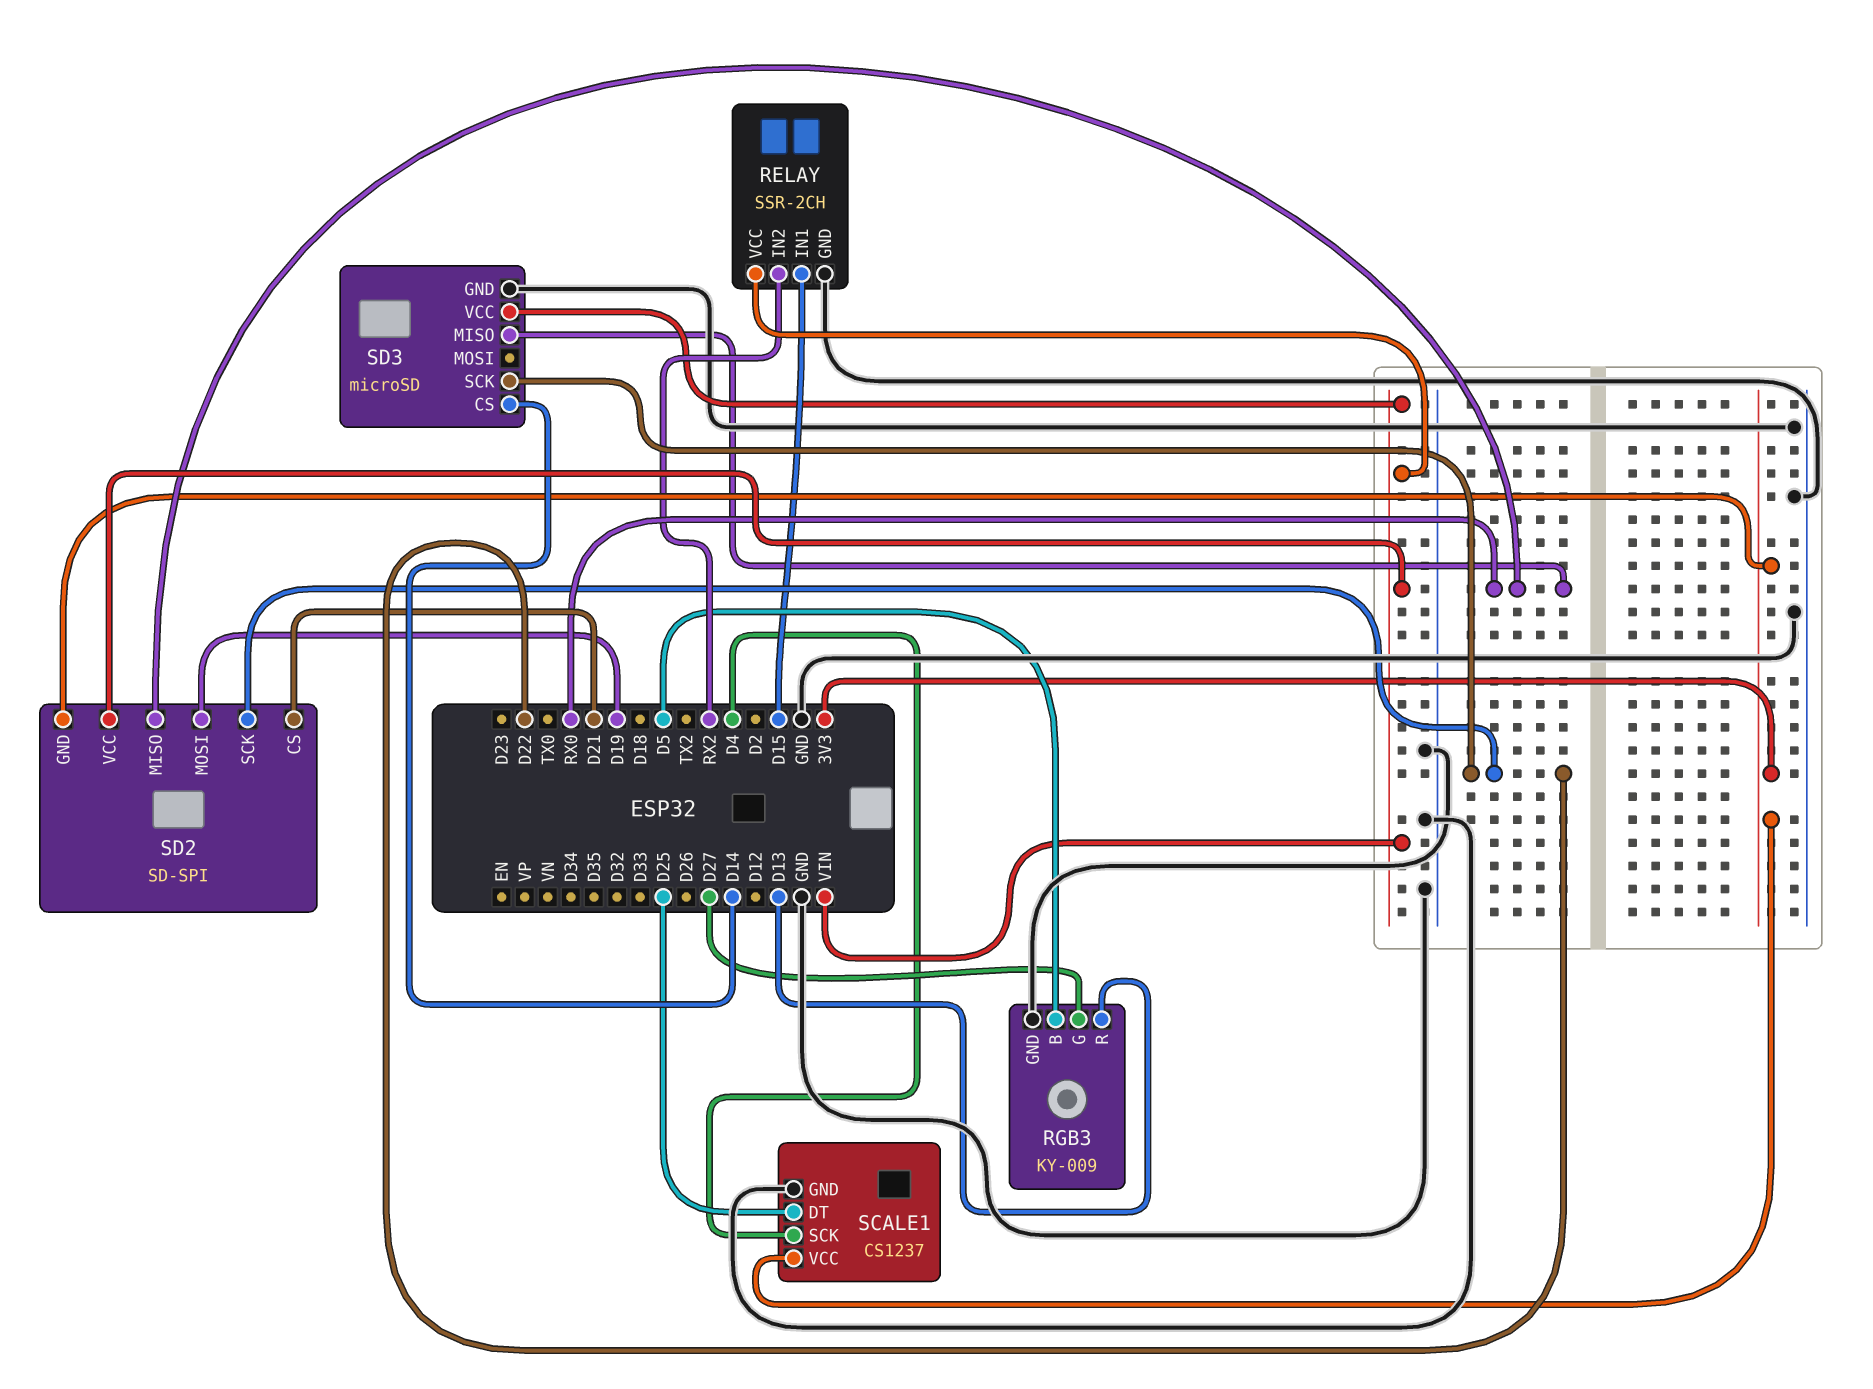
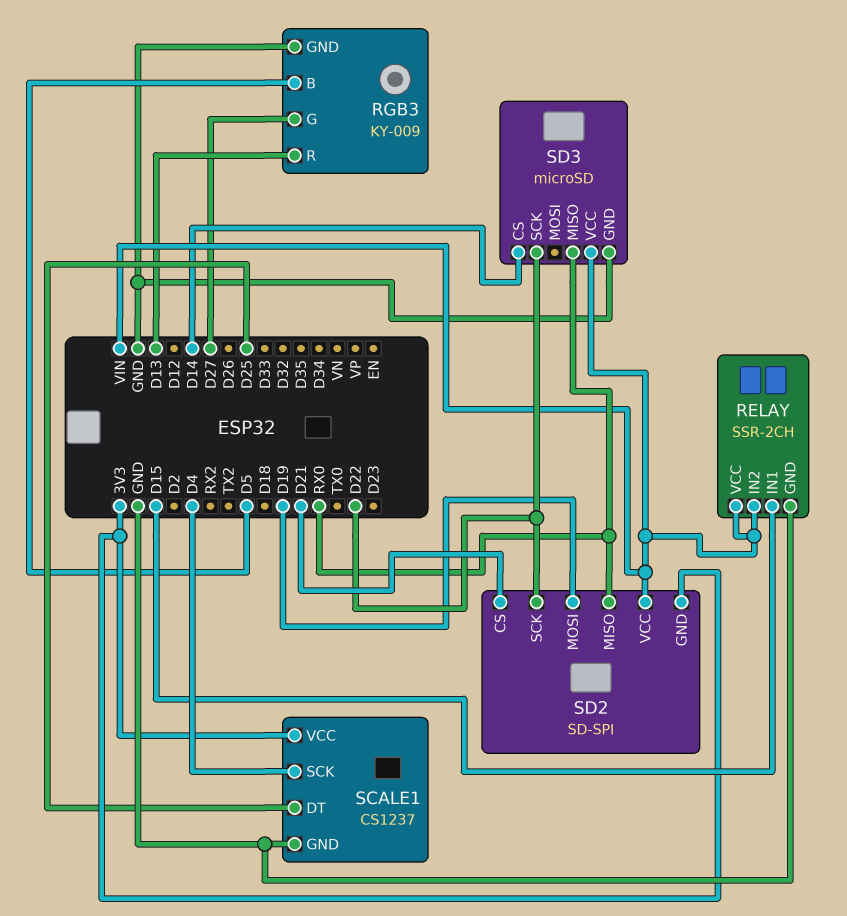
RELAY pin IN2: RX2 -> VIN

